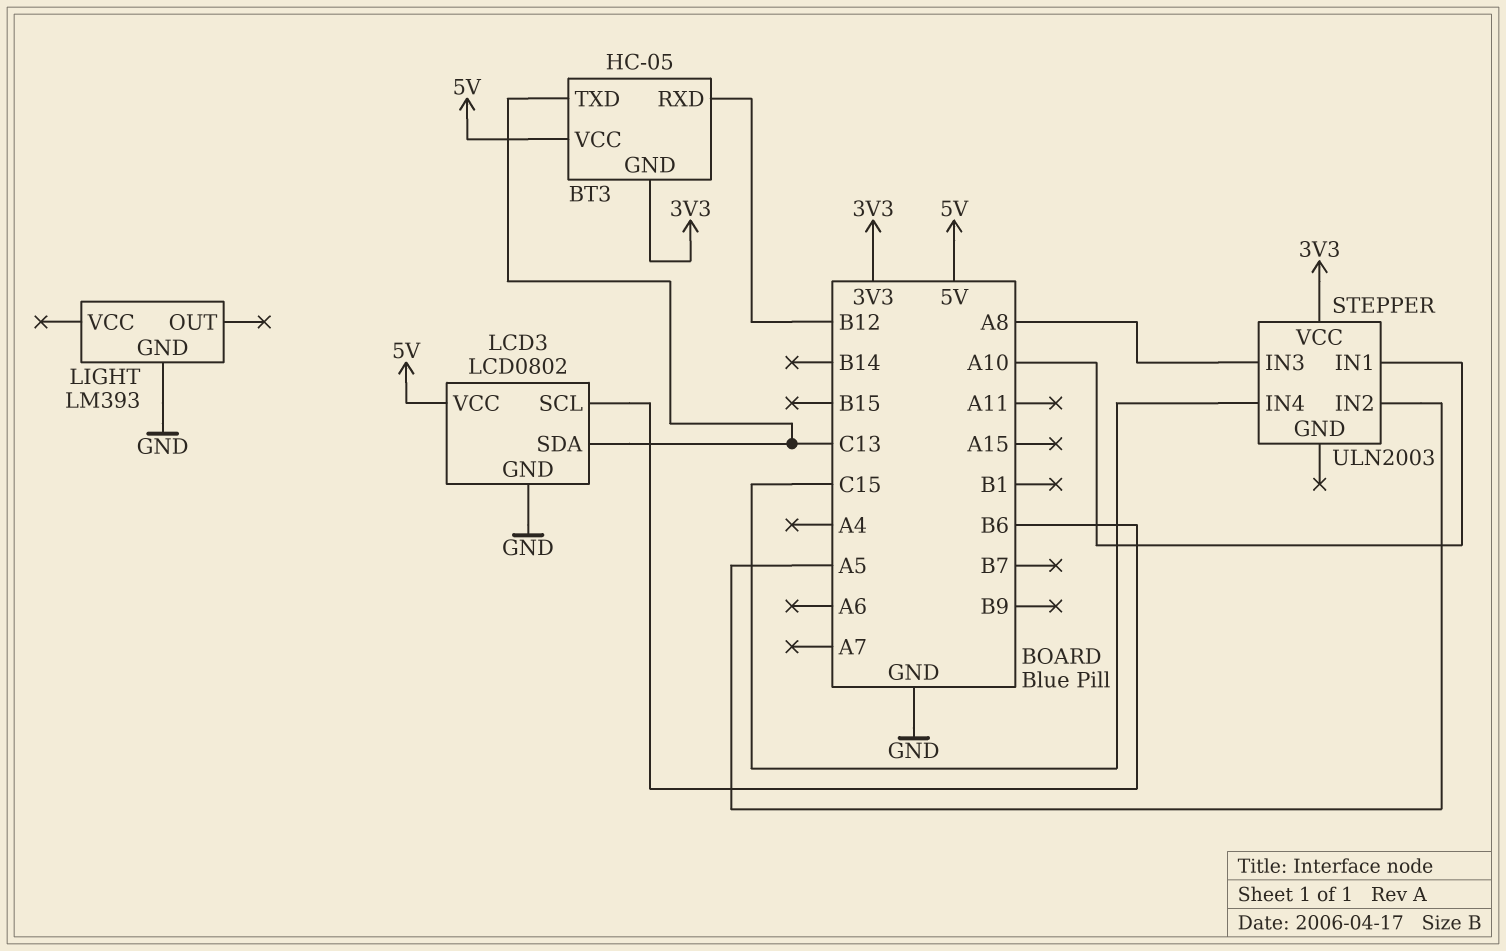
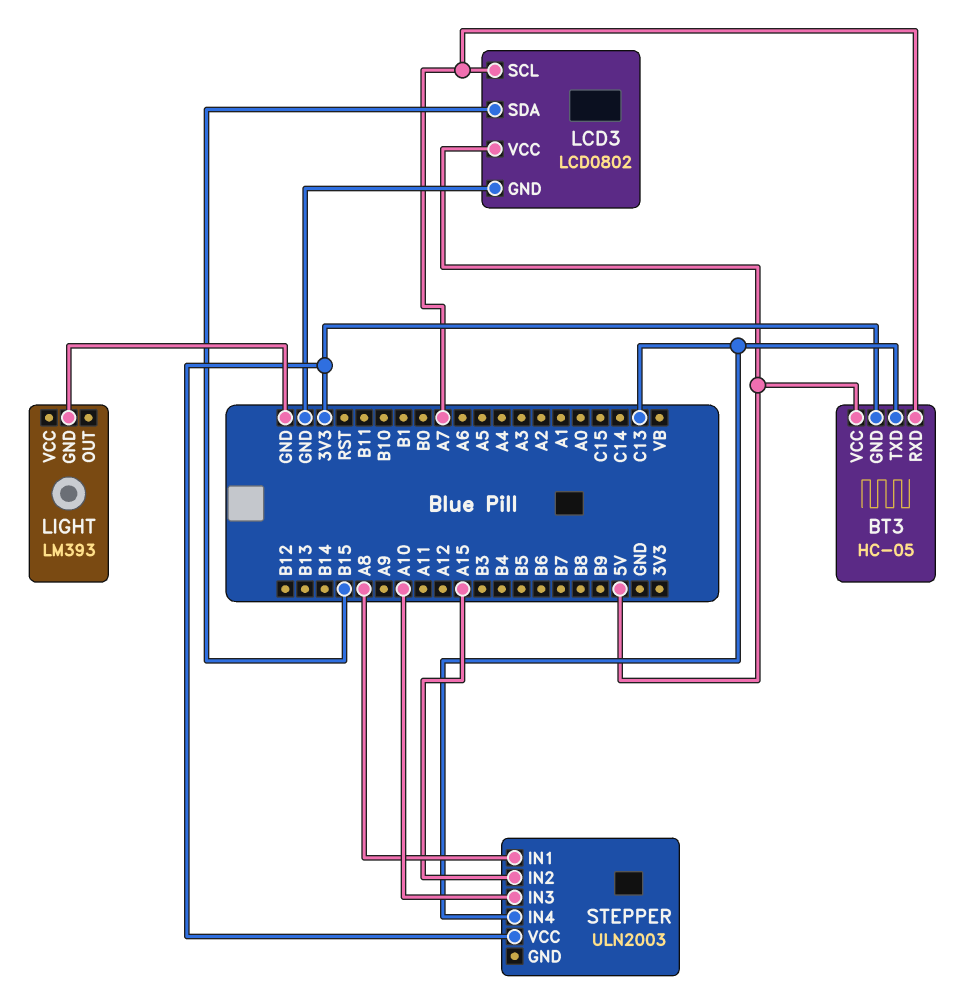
BT3 pin RXD: B12 -> A7
LCD3 pin SCL: B6 -> A7
LCD3 pin SDA: C13 -> B15
STEPPER pin IN1: A10 -> A8
STEPPER pin IN2: A5 -> A15
STEPPER pin IN3: A8 -> A10
STEPPER pin IN4: C15 -> C13

